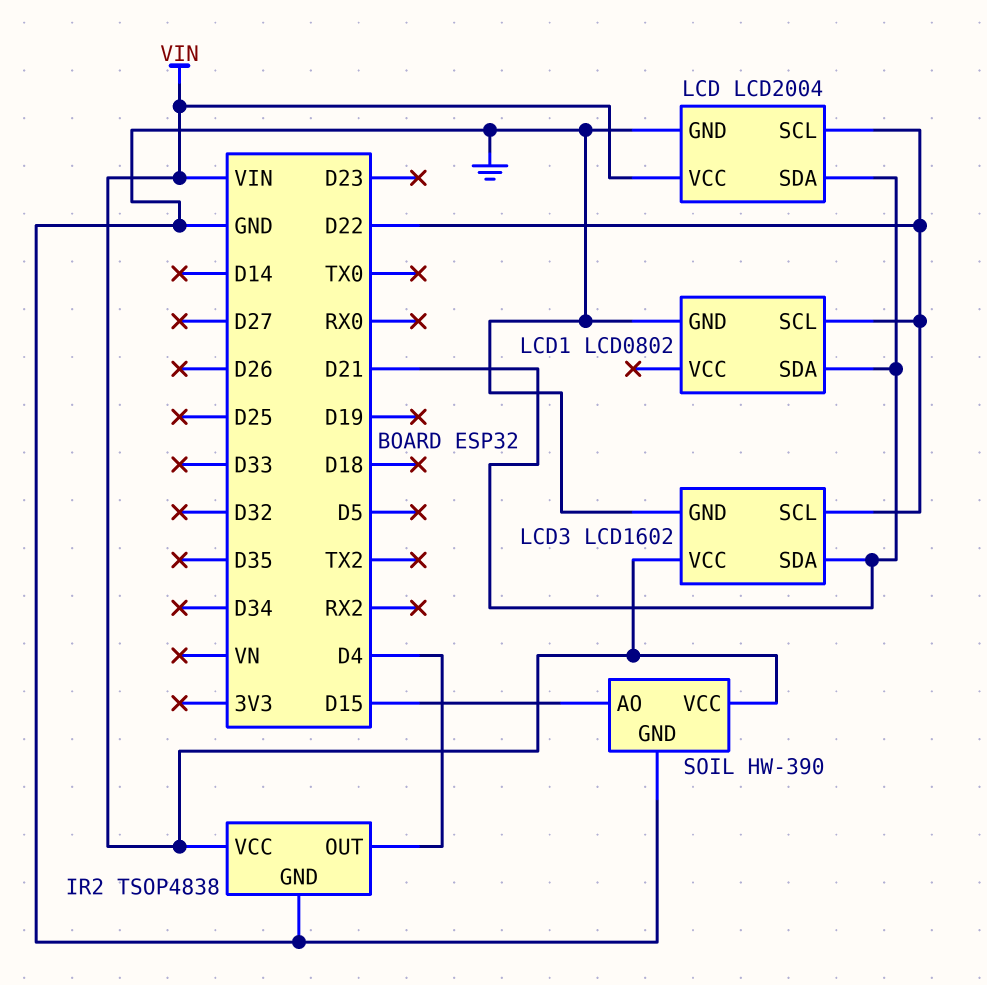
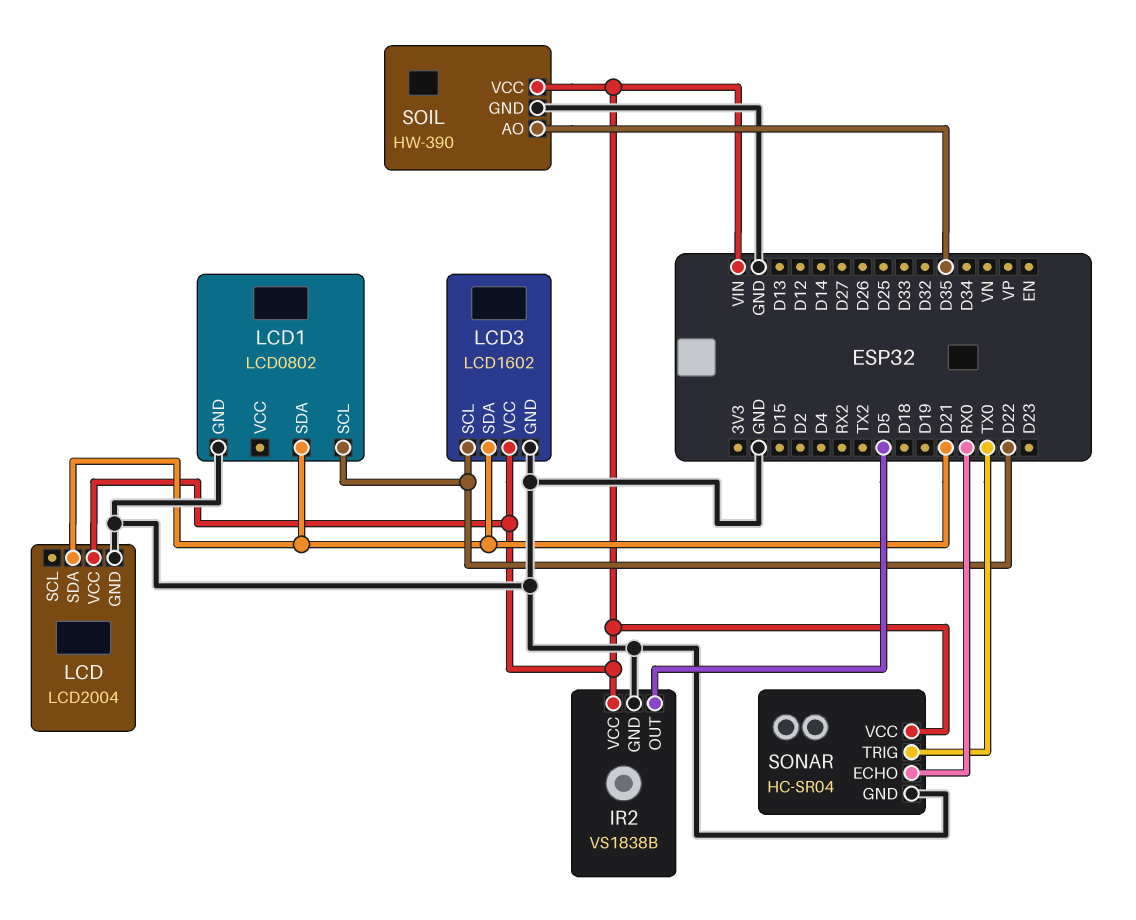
IR2: TSOP4838 -> VS1838B
IR2 pin OUT: D4 -> D5
LCD pin SCL: D22 -> none
SOIL pin AO: D15 -> D35
SONAR: none -> HC-SR04
SONAR pin ECHO: none -> RX0
SONAR pin GND: none -> GND
SONAR pin TRIG: none -> TX0
SONAR pin VCC: none -> VIN

